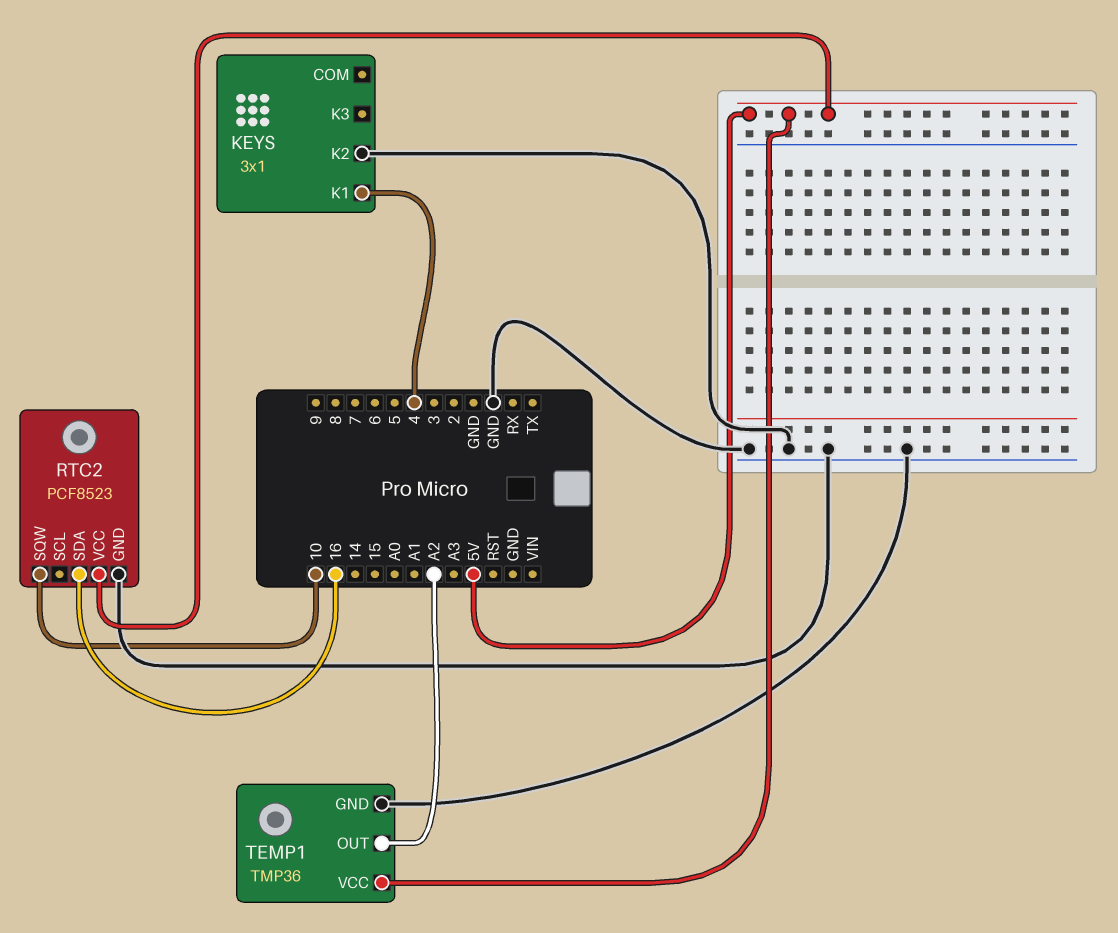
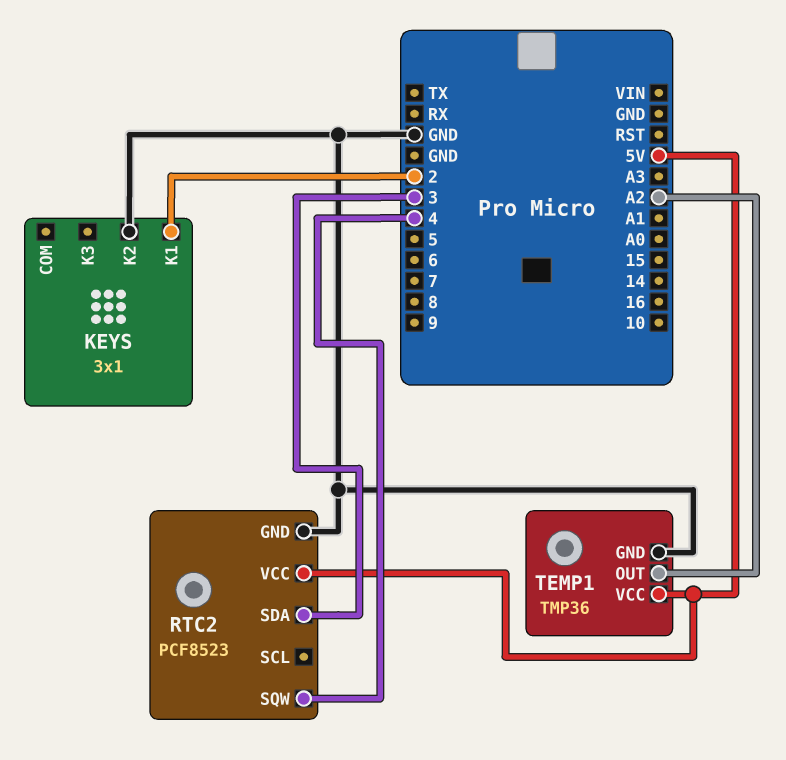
KEYS pin K1: 4 -> 2
RTC2 pin SDA: 16 -> 3
RTC2 pin SQW: 10 -> 4

